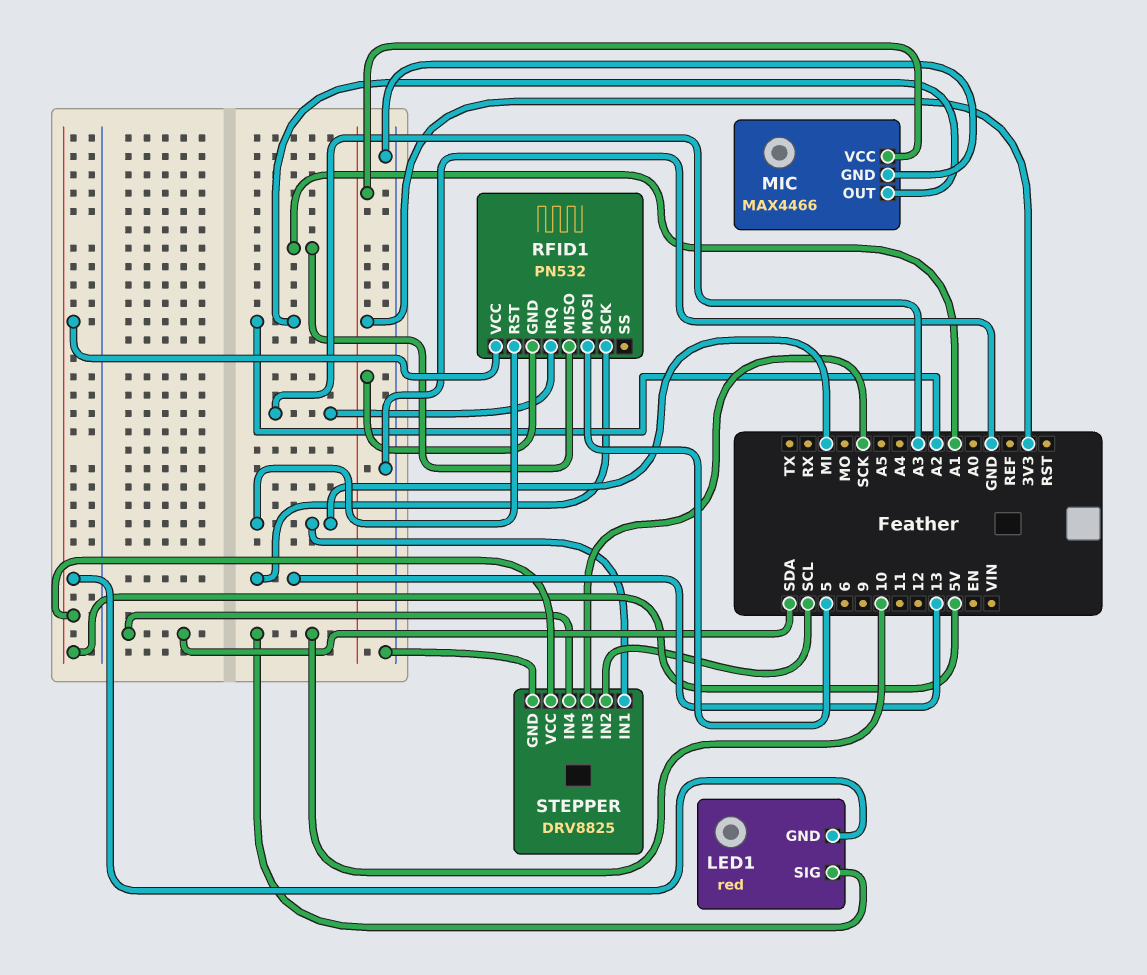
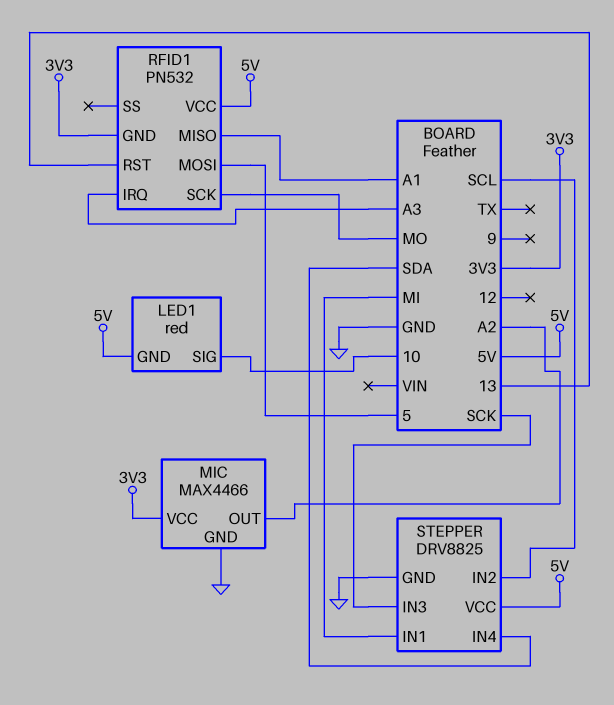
RFID1 pin RST: MI -> 13
RFID1 pin SCK: 13 -> MO

